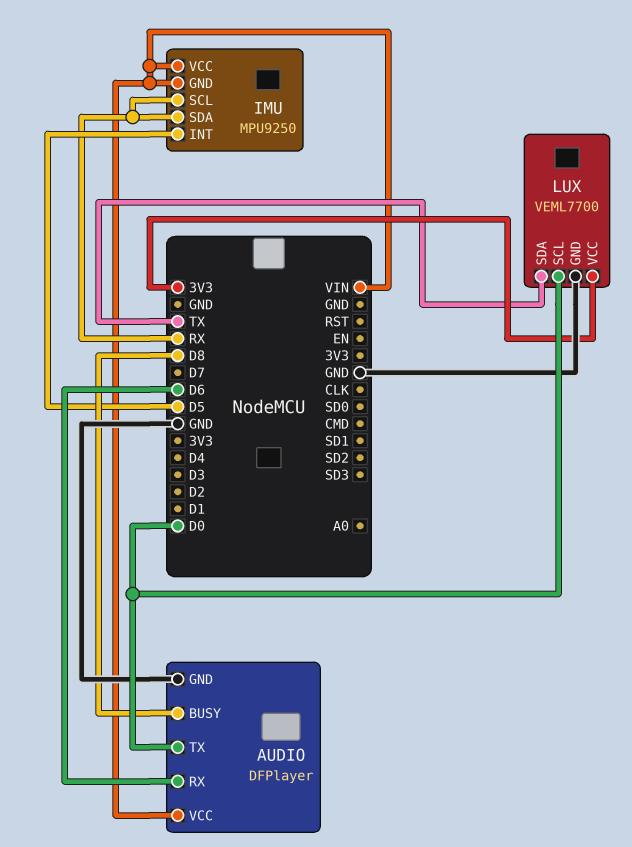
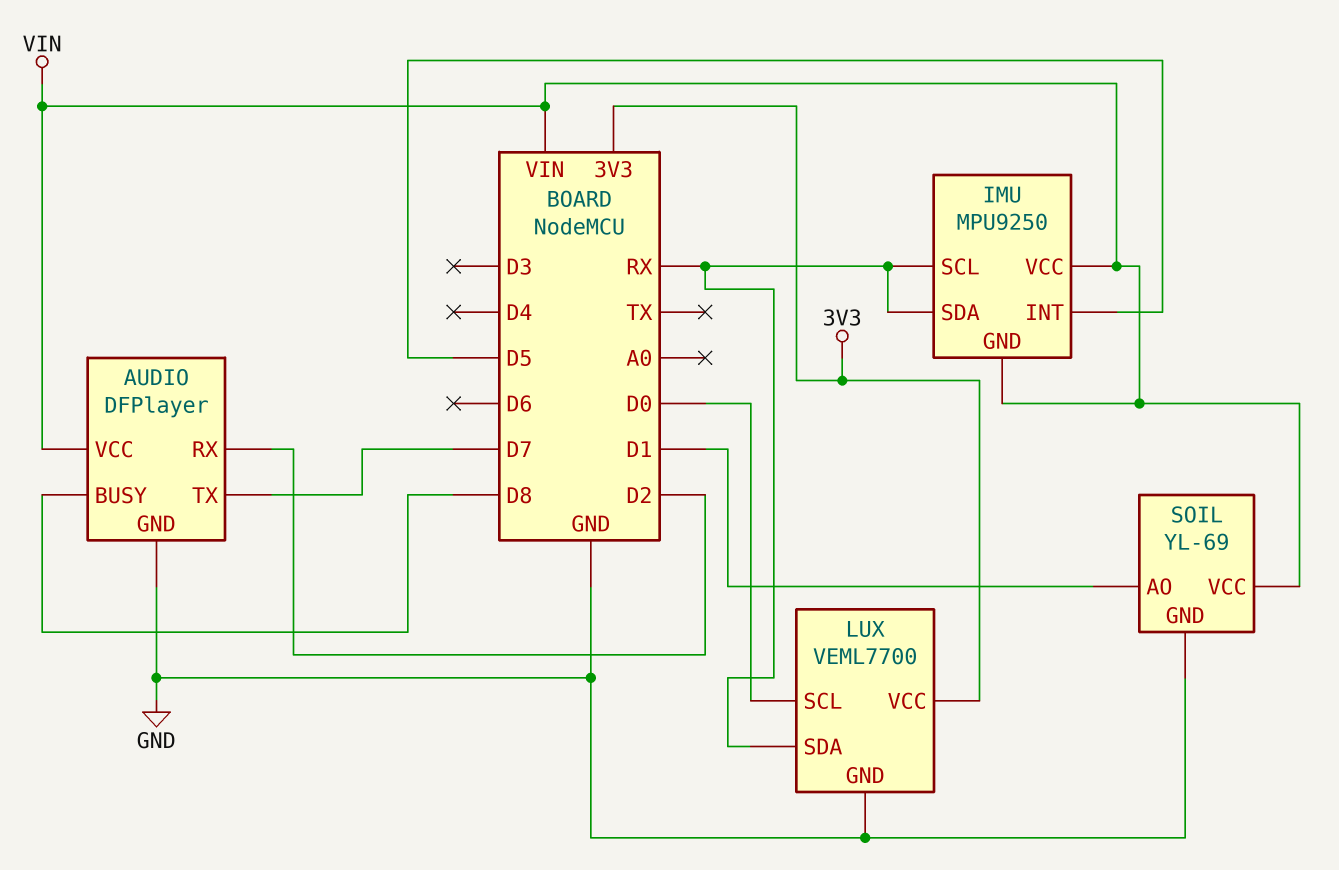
AUDIO pin RX: D6 -> D2
AUDIO pin TX: D0 -> D7
LUX pin SDA: TX -> RX
SOIL: none -> YL-69
SOIL pin AO: none -> D1
SOIL pin GND: none -> GND
SOIL pin VCC: none -> VIN

